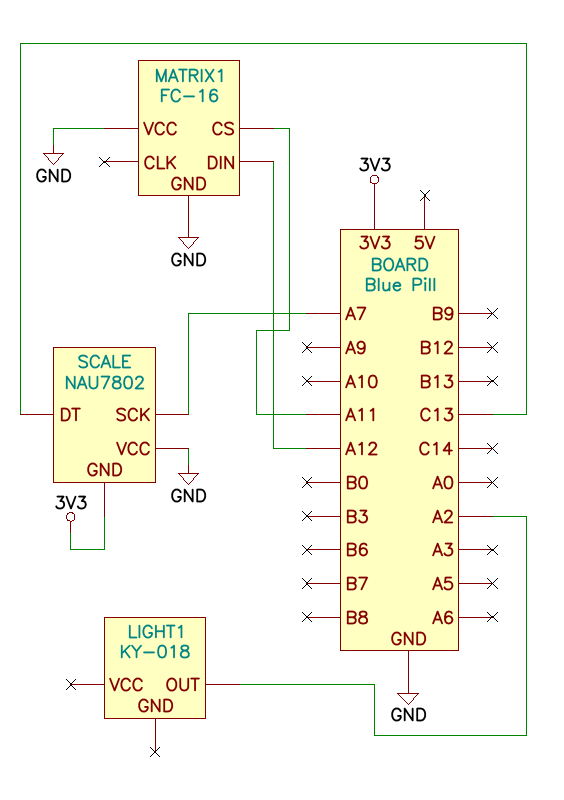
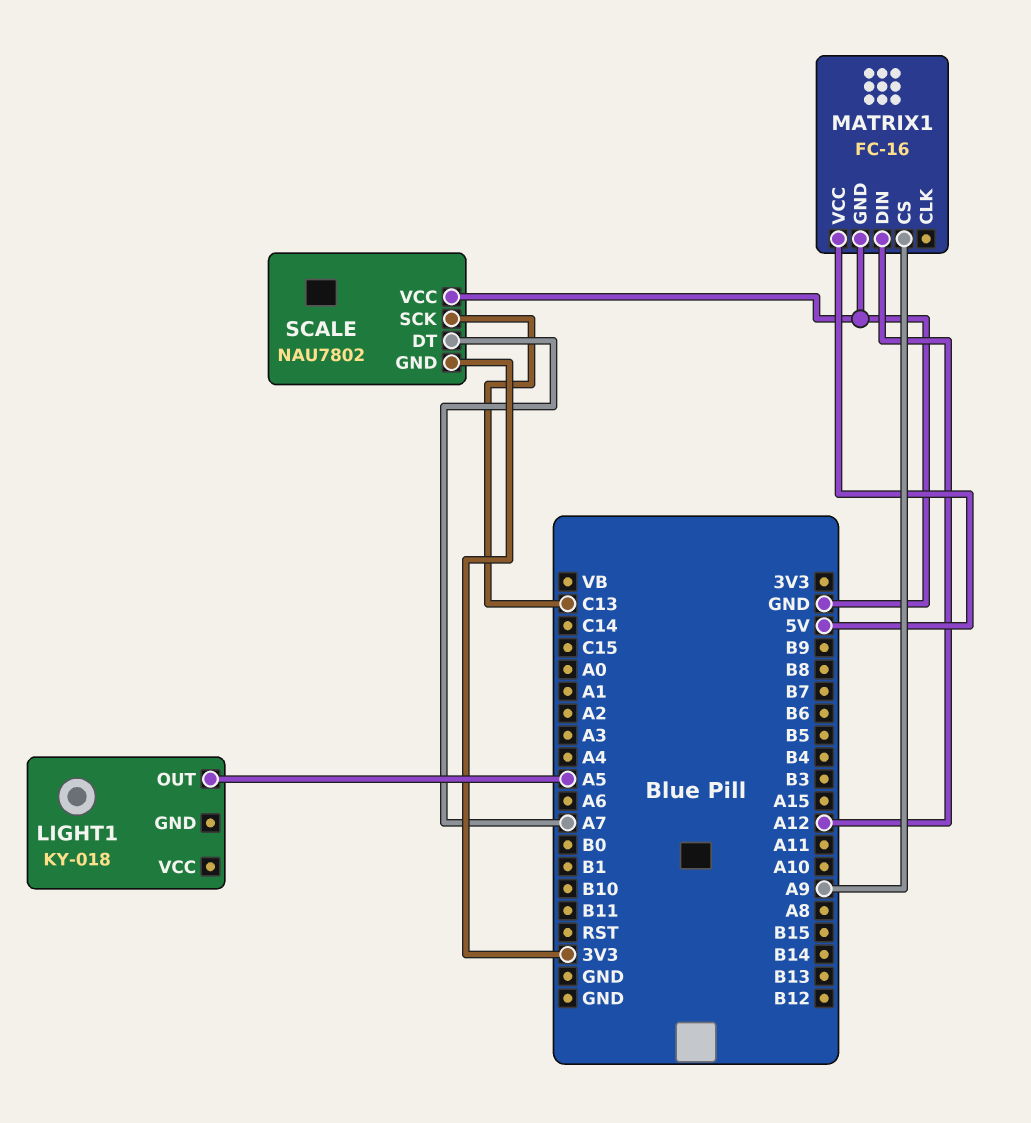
LIGHT1 pin OUT: A2 -> A5
MATRIX1 pin CS: A11 -> A9
MATRIX1 pin VCC: GND -> 5V
SCALE pin DT: C13 -> A7
SCALE pin SCK: A7 -> C13

